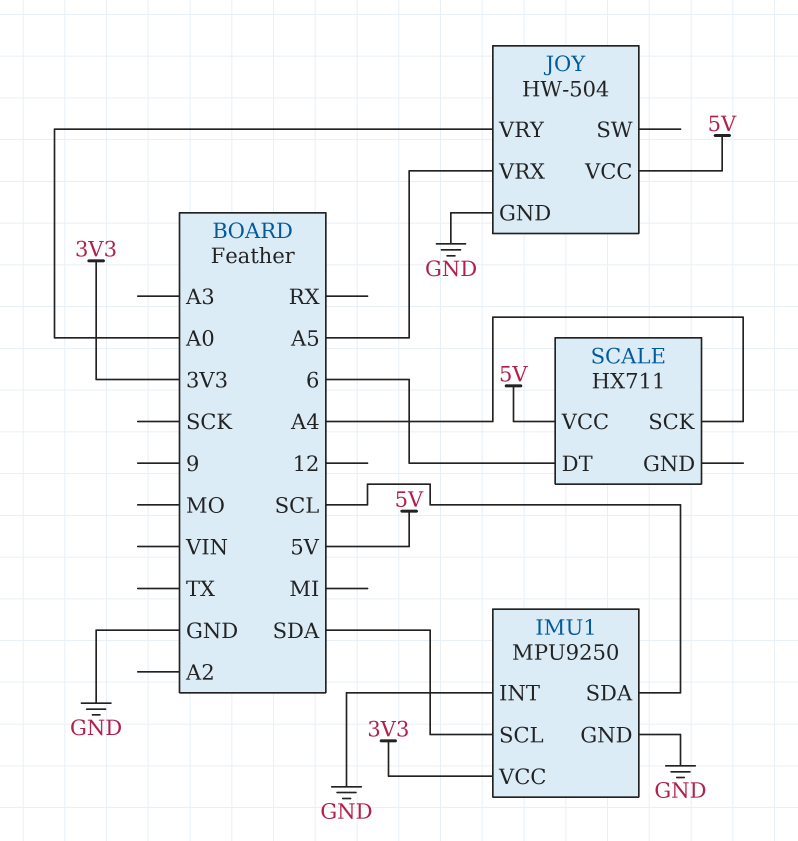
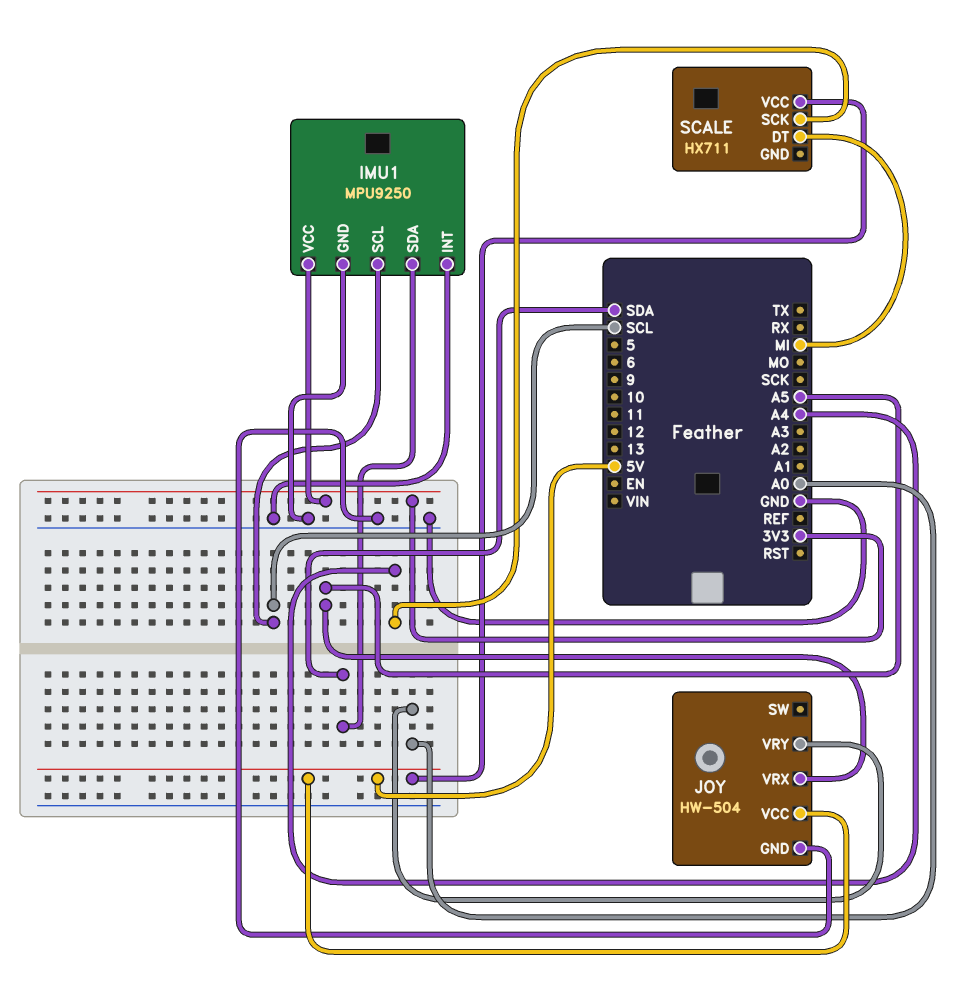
IMU1 pin SCL: SDA -> SCL
IMU1 pin SDA: SCL -> SDA
SCALE pin DT: 6 -> MI

